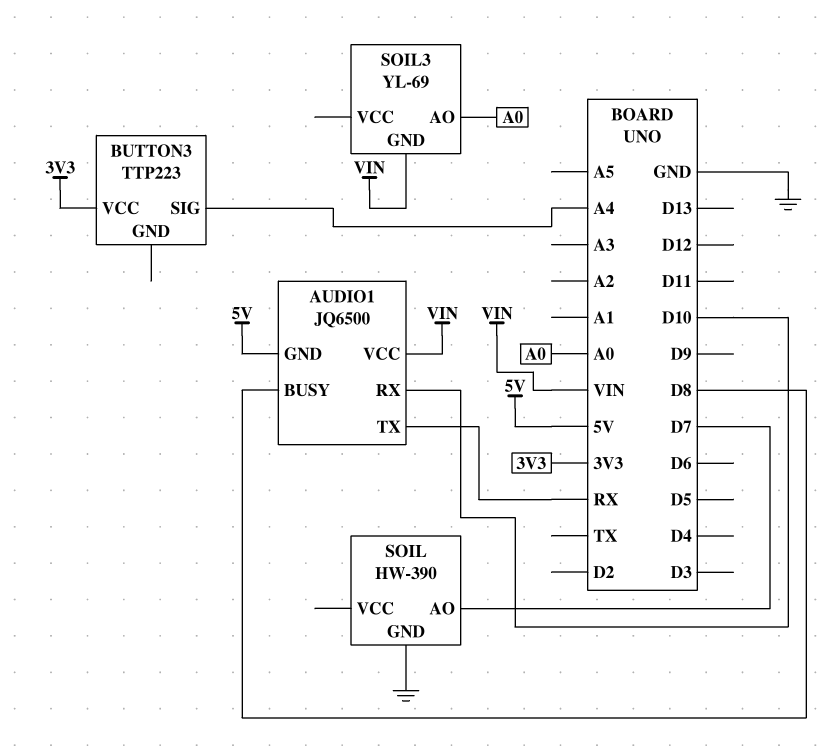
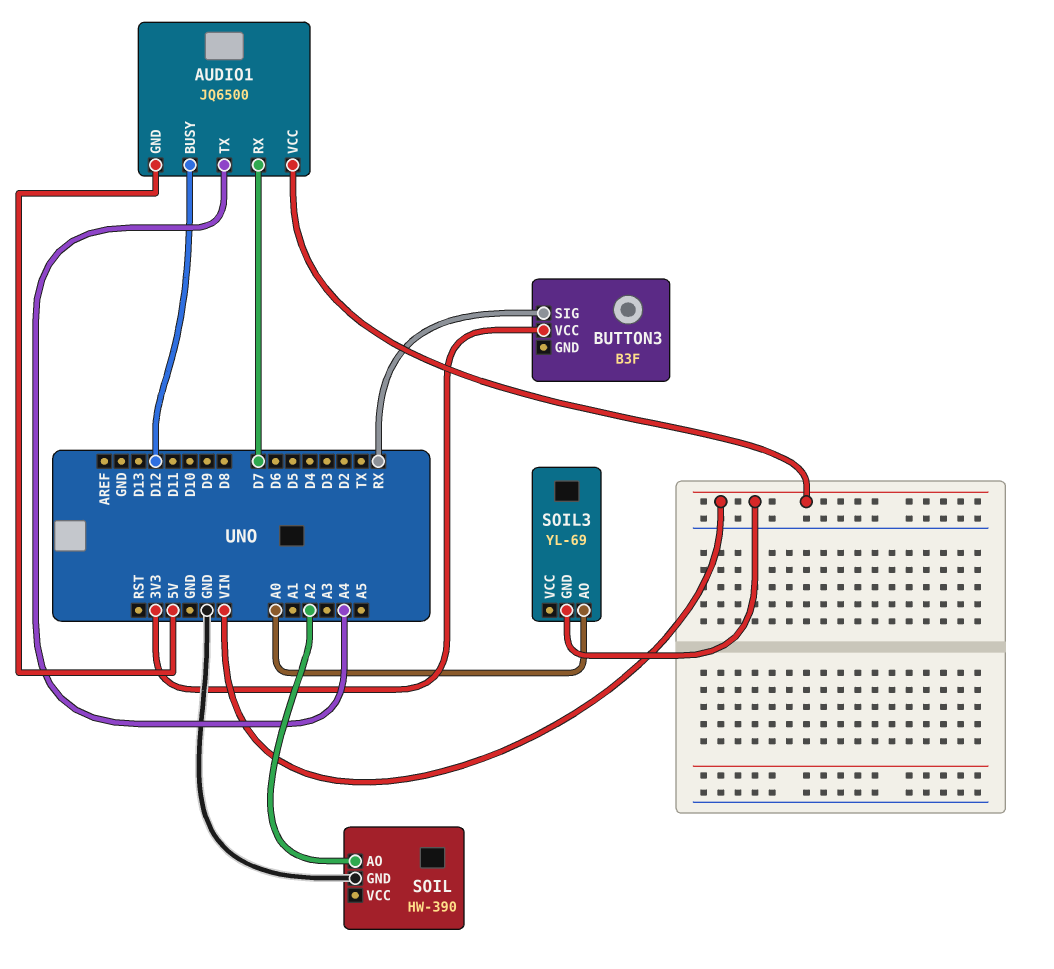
AUDIO1 pin BUSY: D8 -> D12
AUDIO1 pin RX: D10 -> D7
AUDIO1 pin TX: RX -> A4
BUTTON3: TTP223 -> B3F
BUTTON3 pin SIG: A4 -> RX
SOIL pin AO: D7 -> A2

